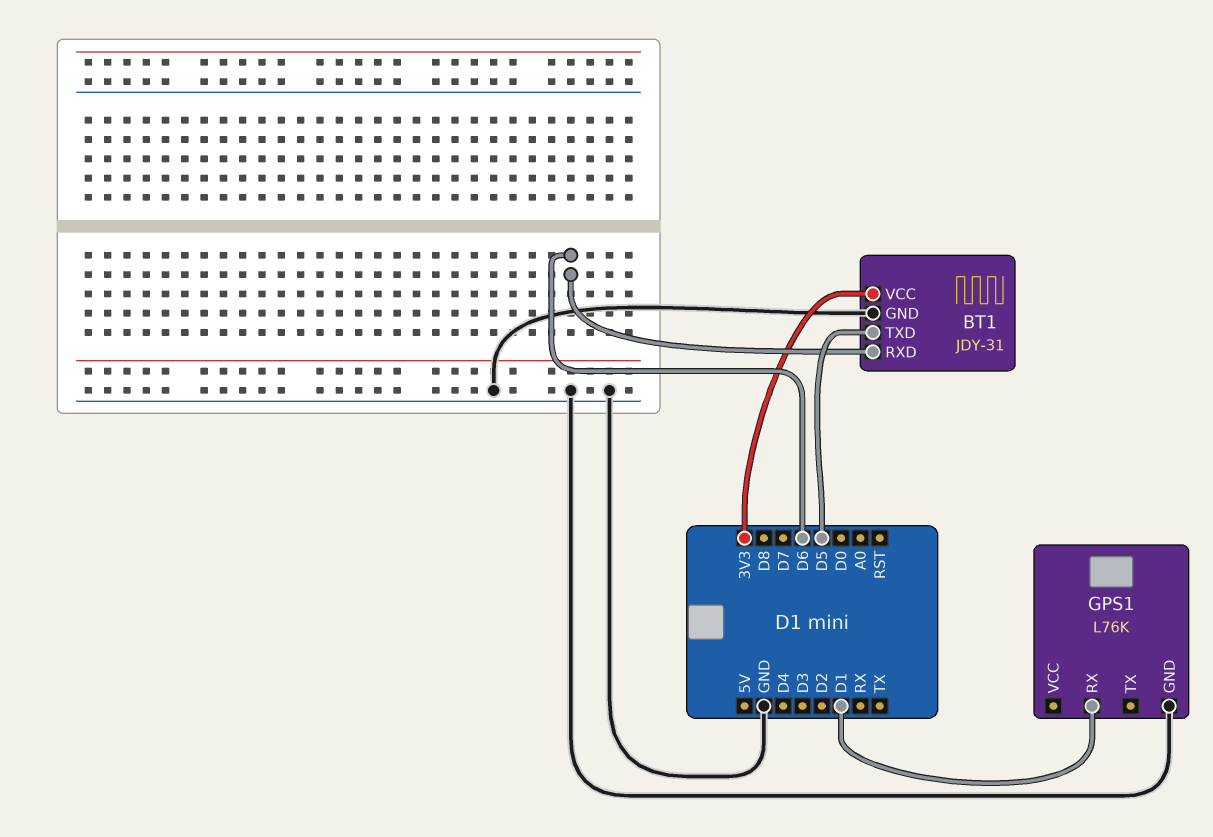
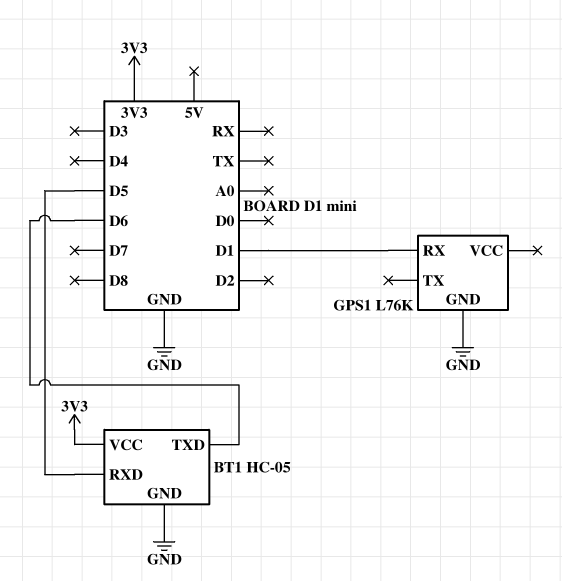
BT1: JDY-31 -> HC-05
BT1 pin RXD: D6 -> D5
BT1 pin TXD: D5 -> D6

